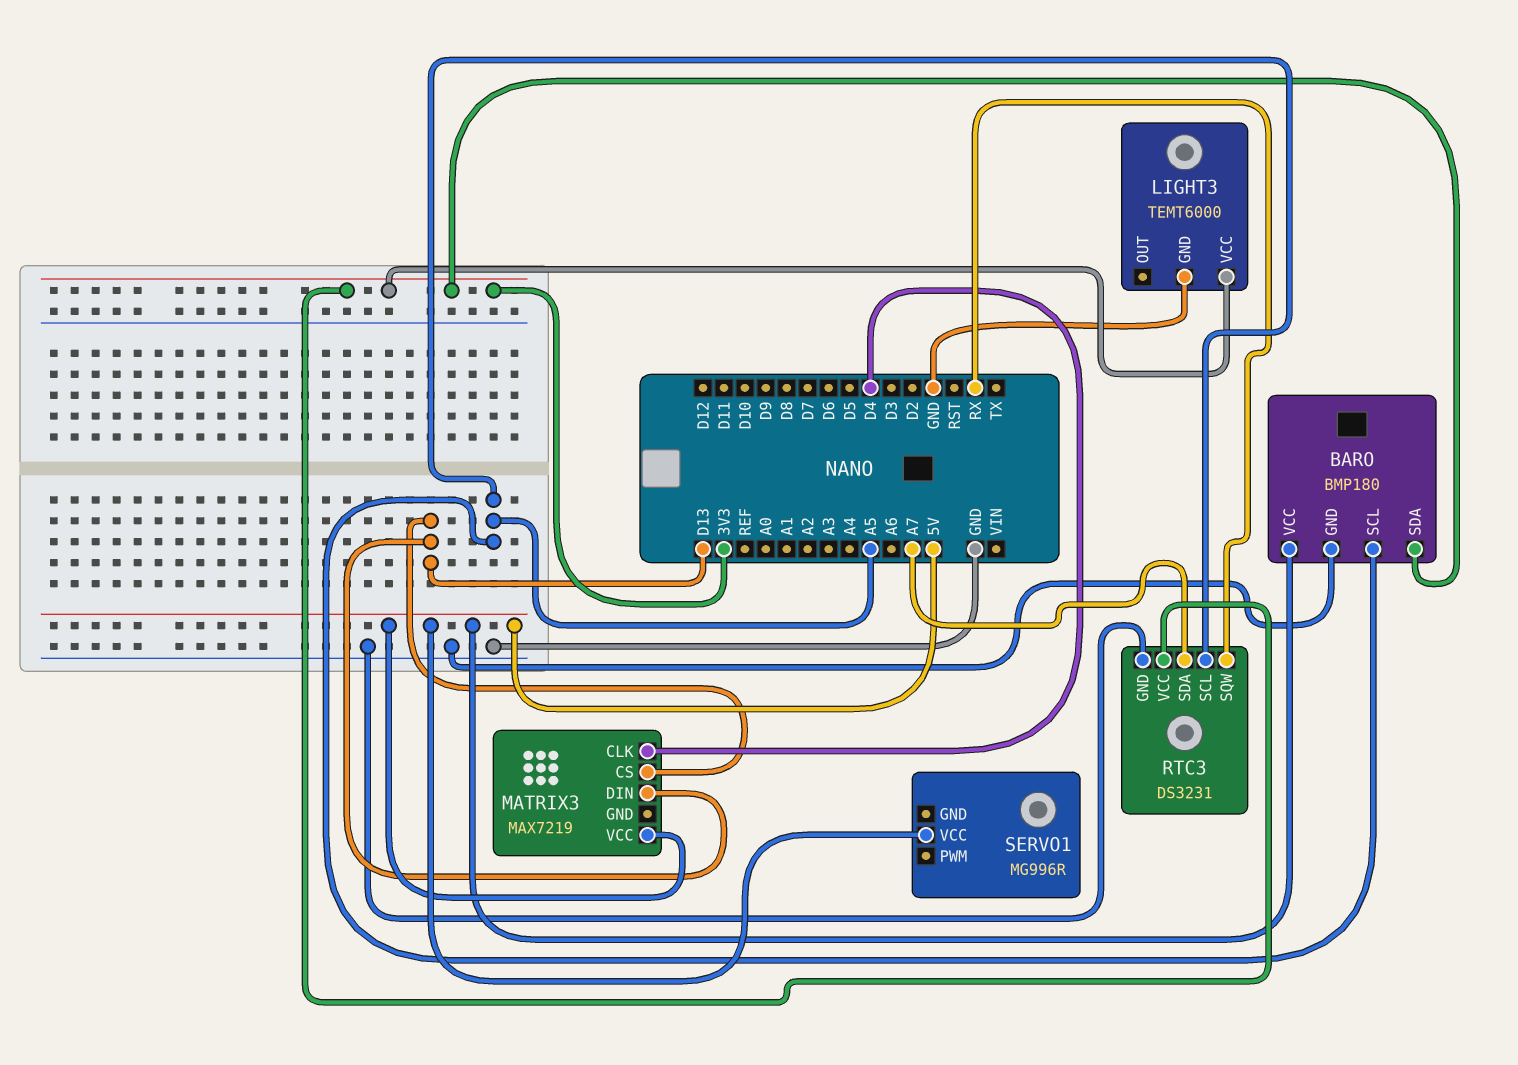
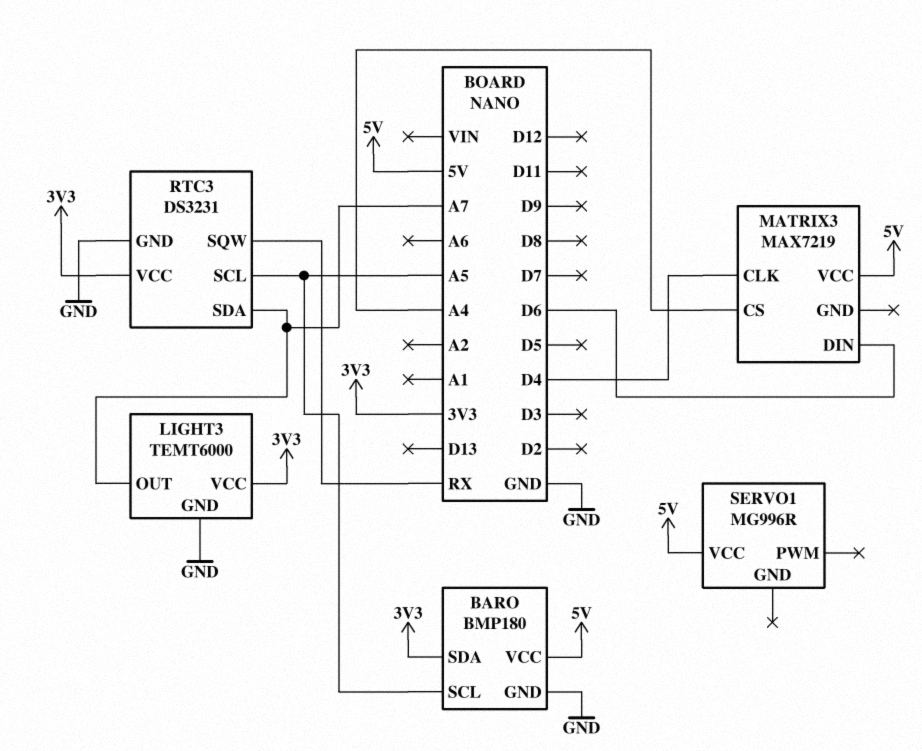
LIGHT3 pin OUT: none -> A7
MATRIX3 pin CS: D13 -> A4
MATRIX3 pin DIN: D13 -> D6

